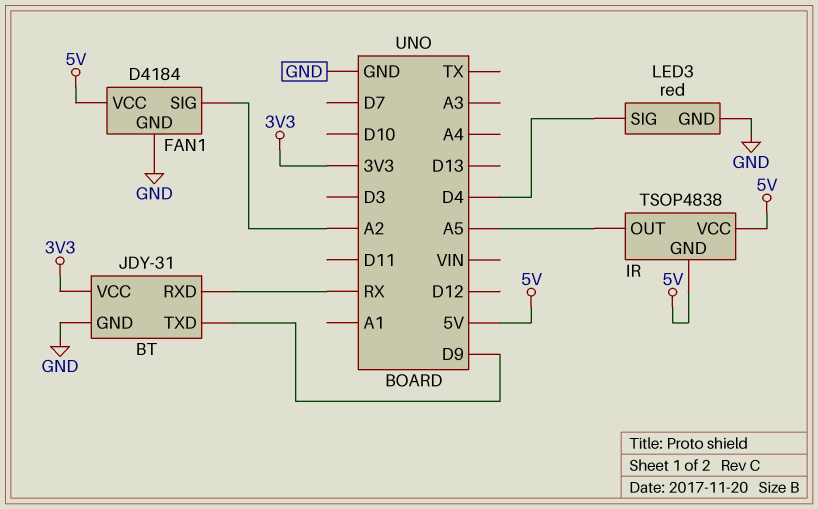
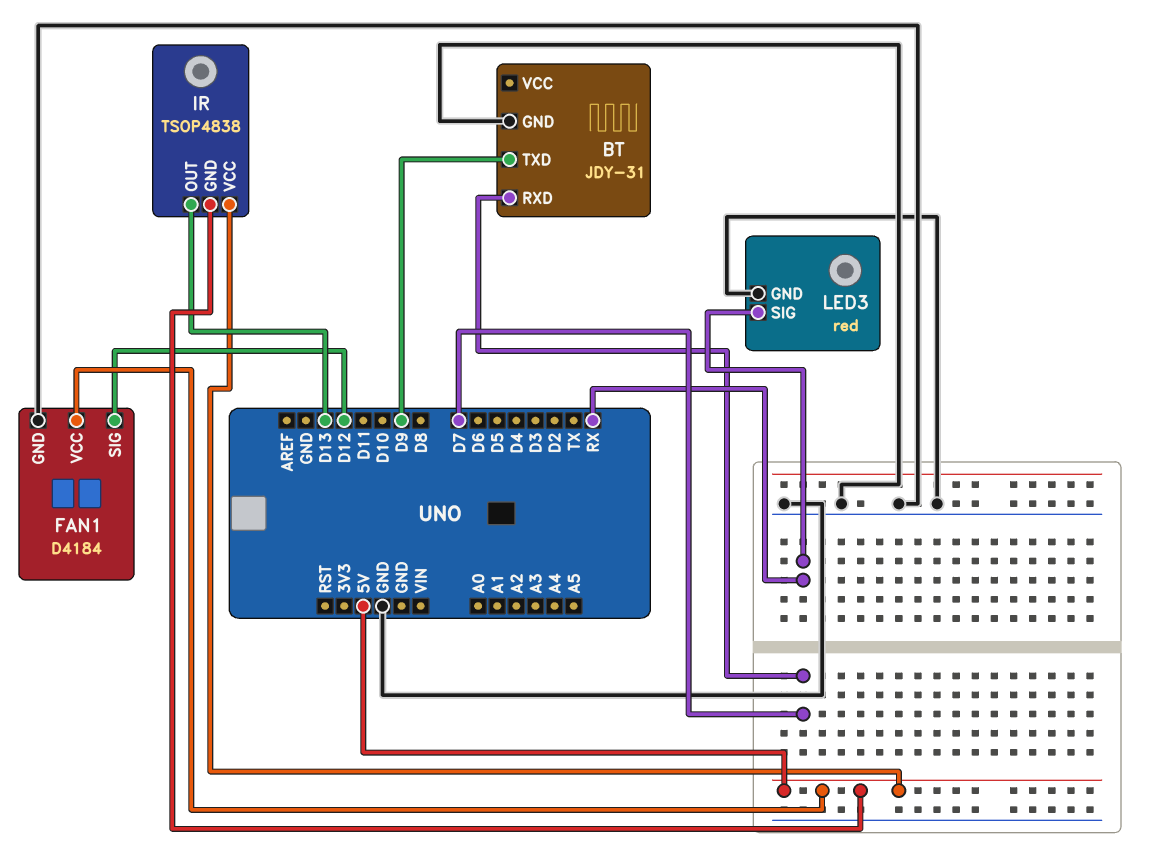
BT pin RXD: RX -> D7
BT pin VCC: 3V3 -> none
FAN1 pin SIG: A2 -> D12
IR pin OUT: A5 -> D13
LED3 pin SIG: D4 -> RX

